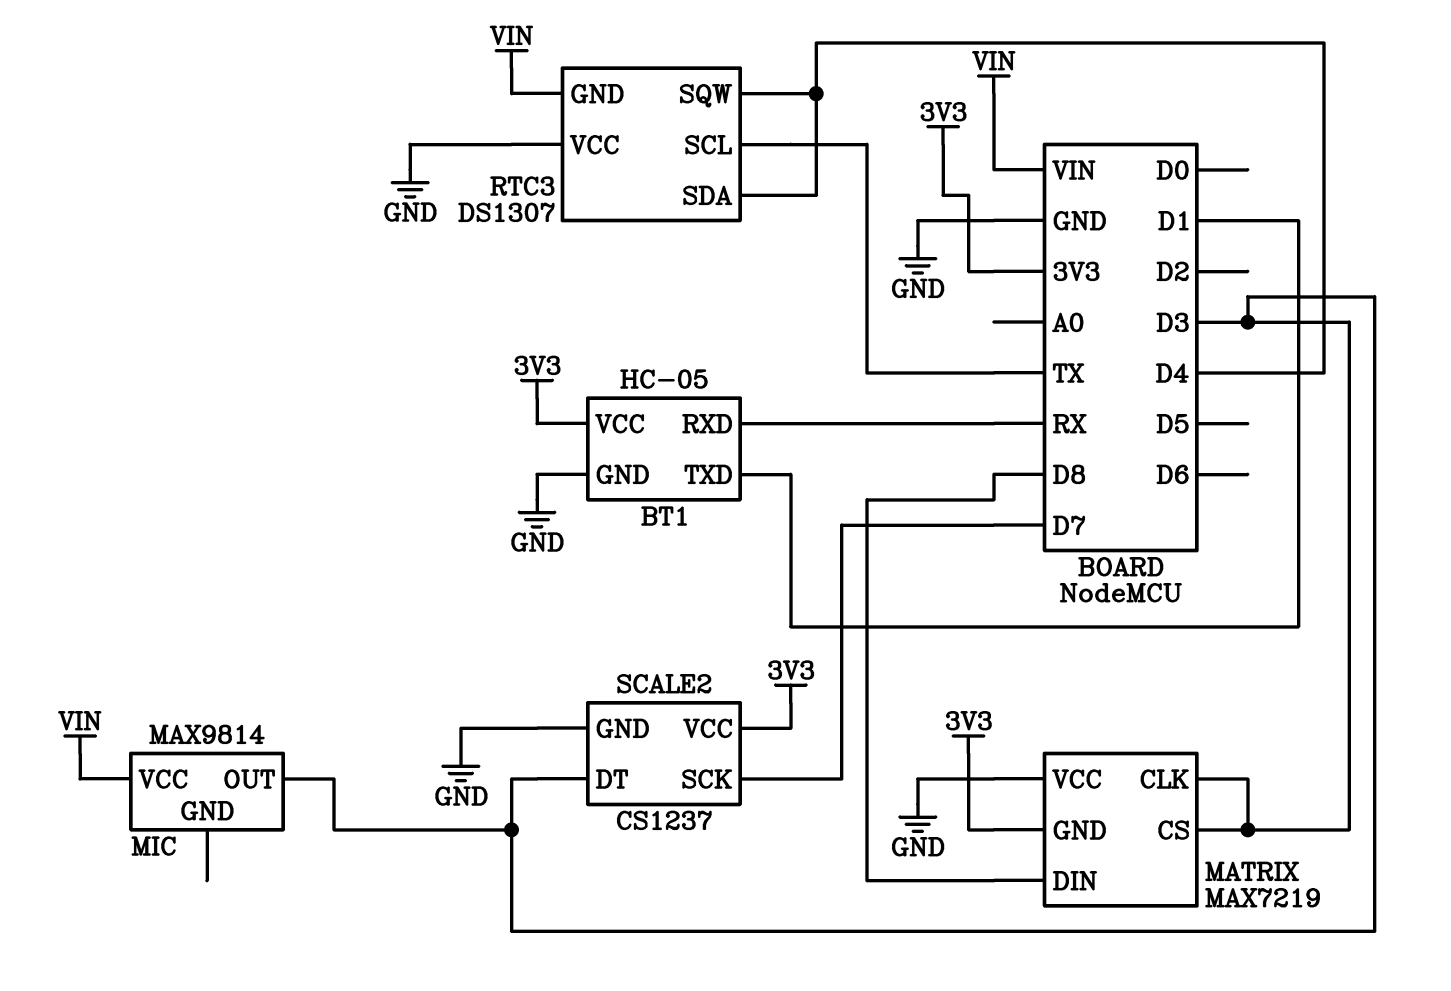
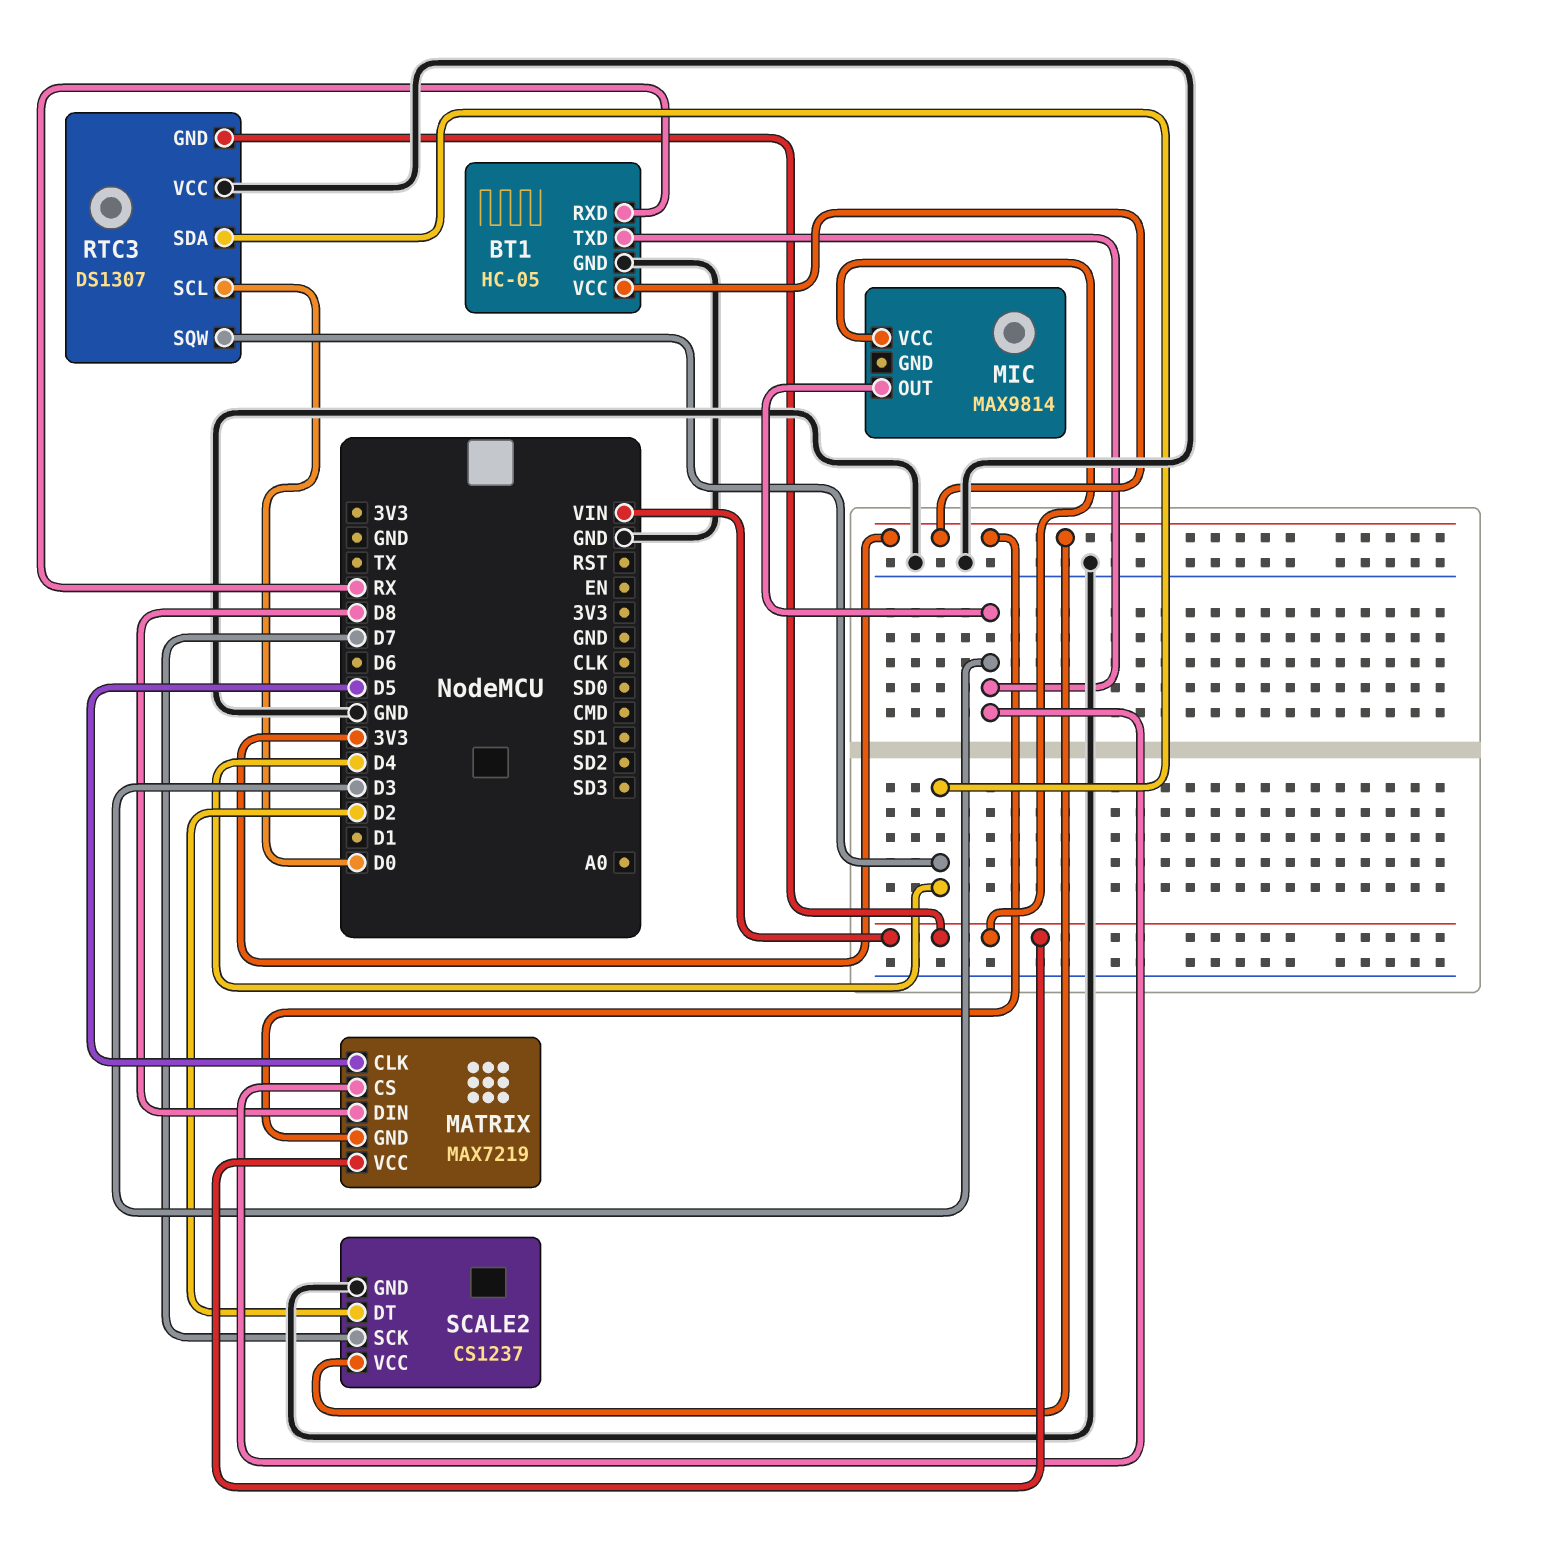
BT1 pin TXD: D1 -> D3
MATRIX pin CLK: D3 -> D5
MATRIX pin VCC: GND -> VIN
RTC3 pin SCL: TX -> D0
SCALE2 pin DT: D3 -> D2

